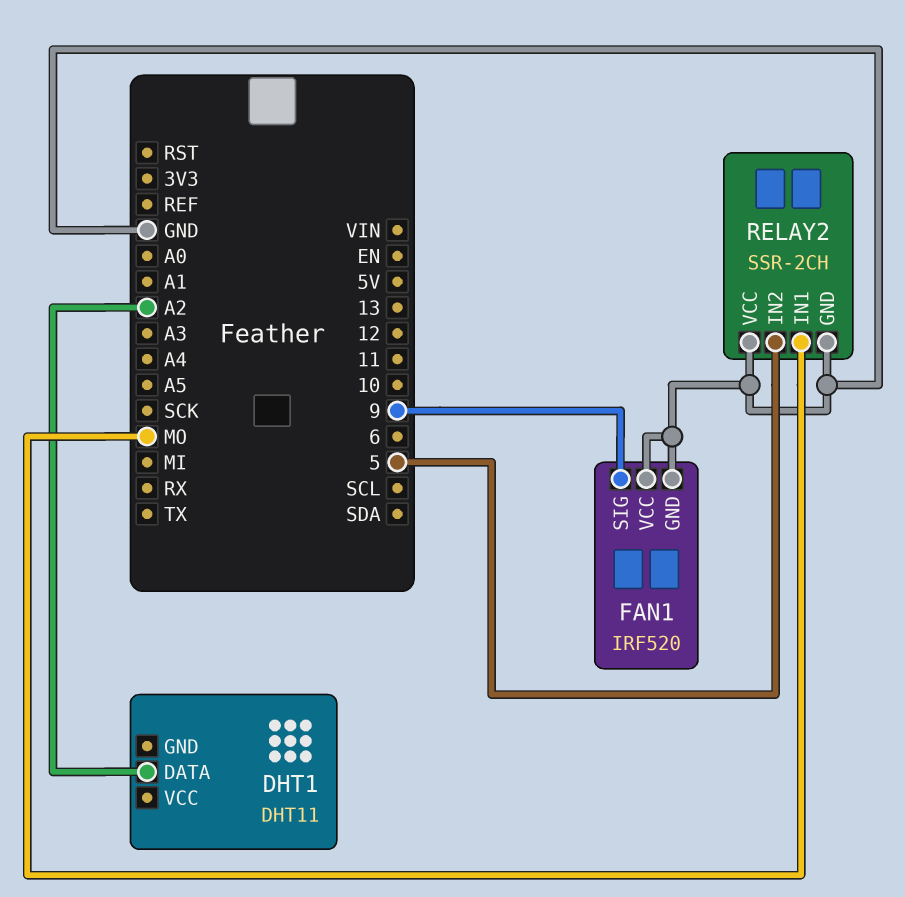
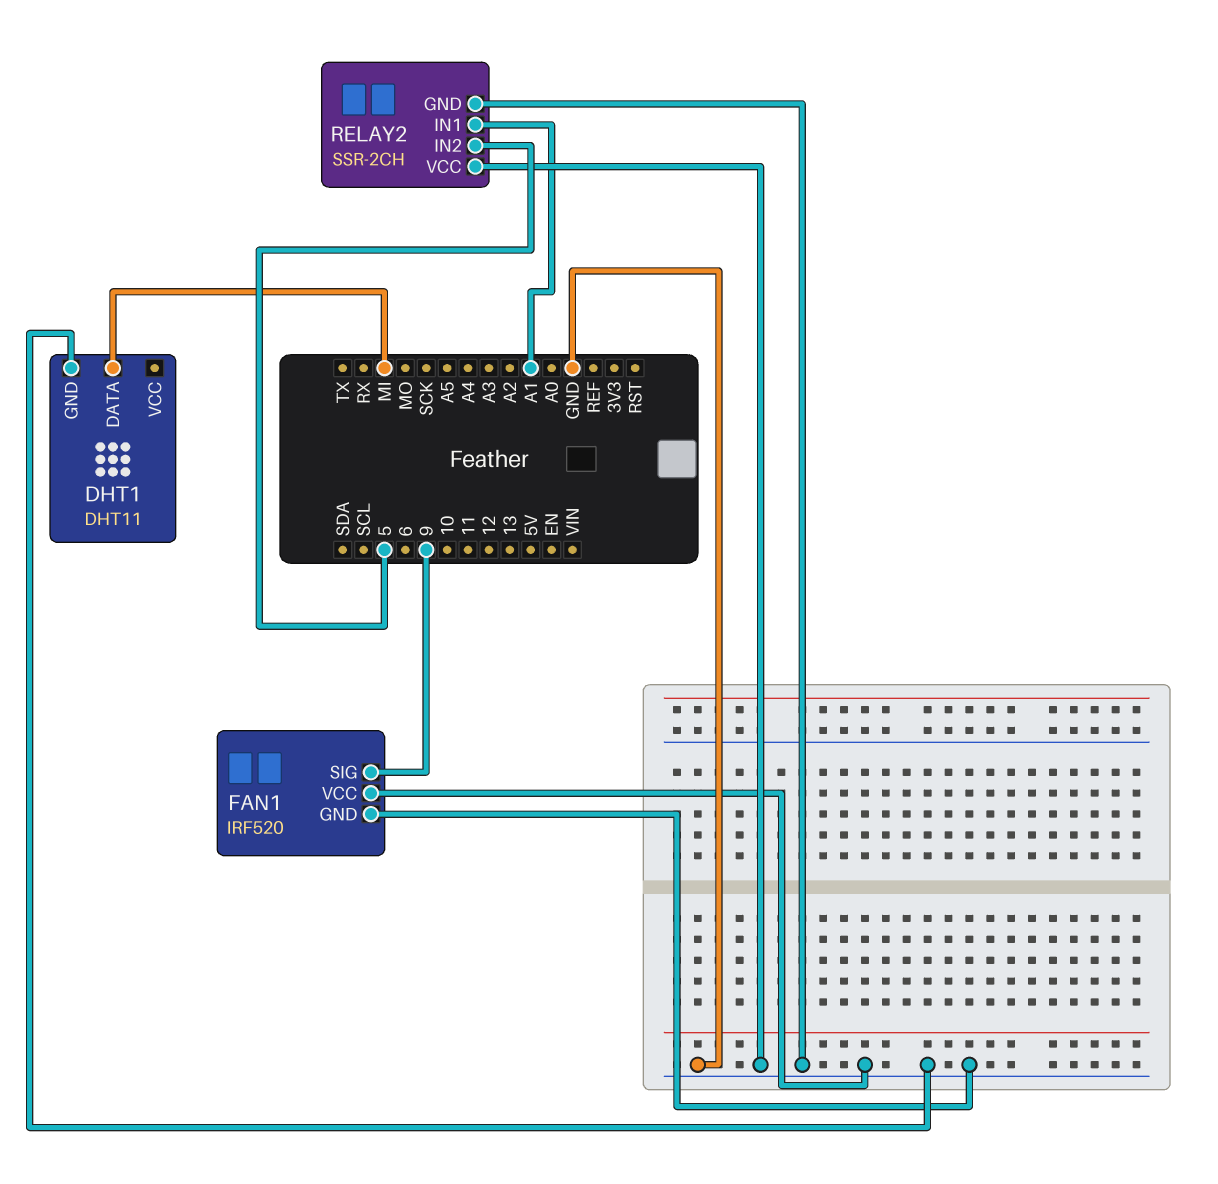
DHT1 pin DATA: A2 -> MI
DHT1 pin GND: none -> GND
RELAY2 pin IN1: MO -> A1

